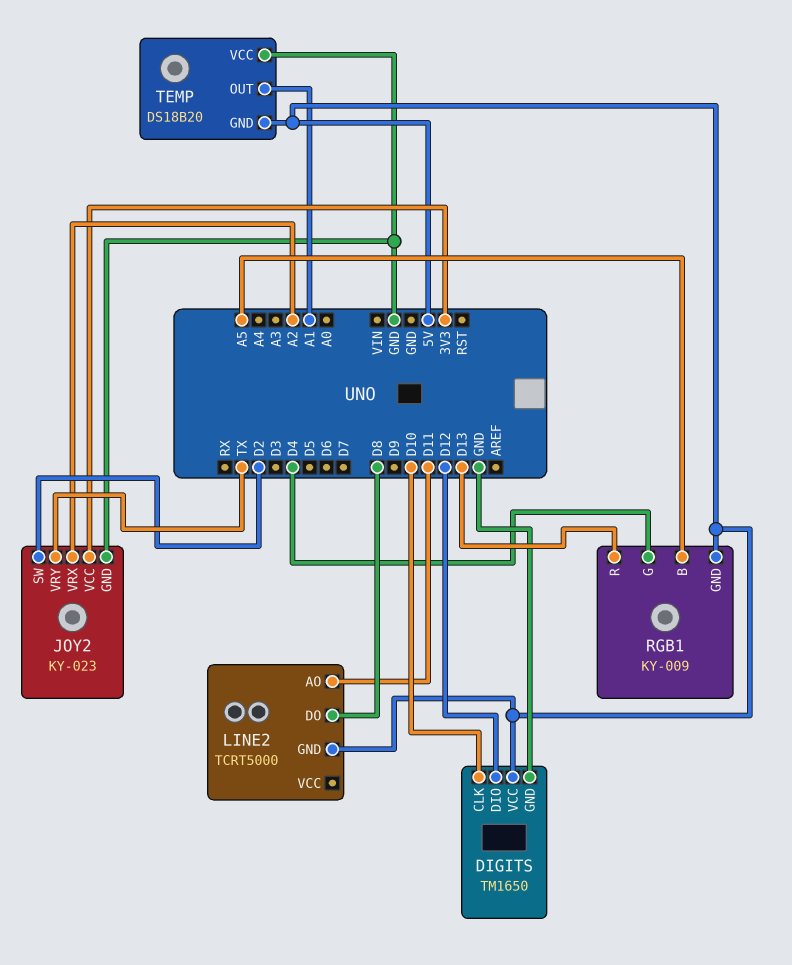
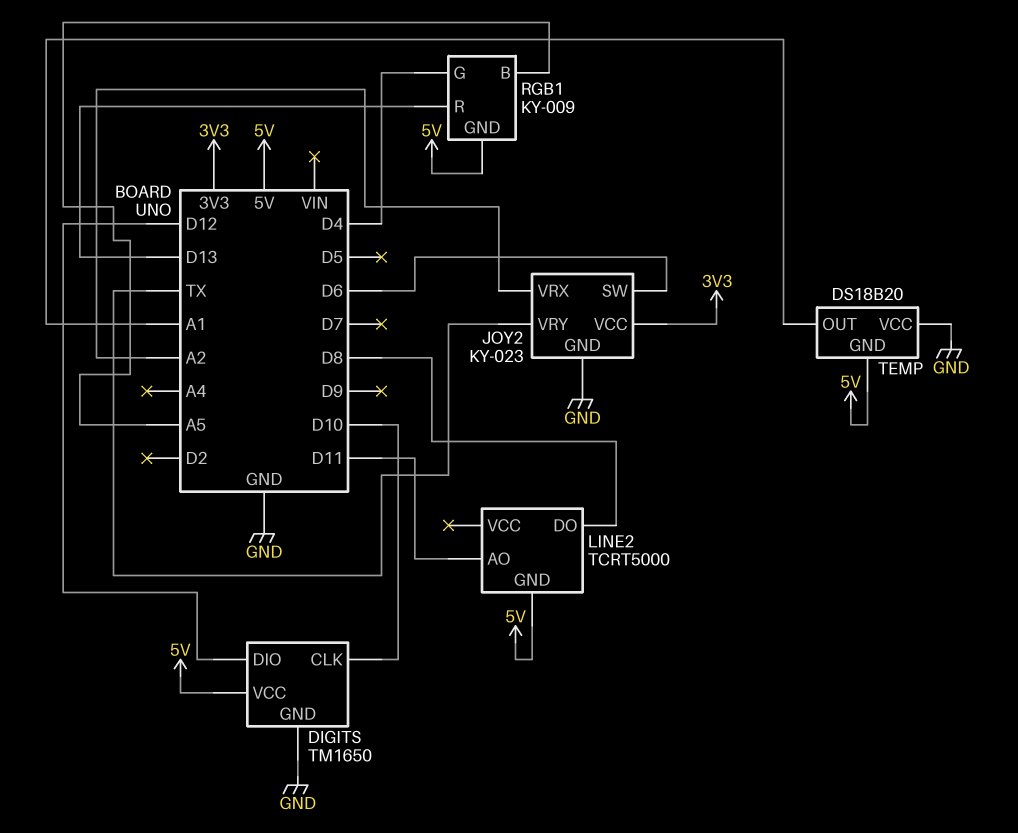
JOY2 pin SW: D2 -> D6

